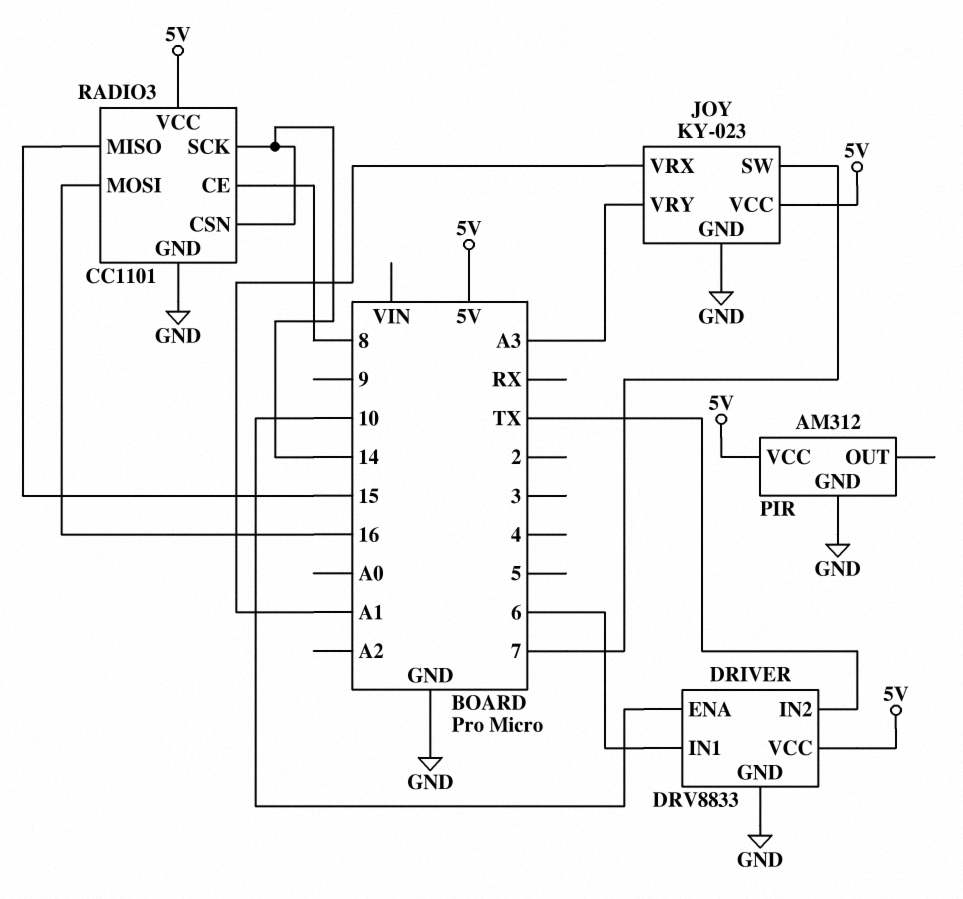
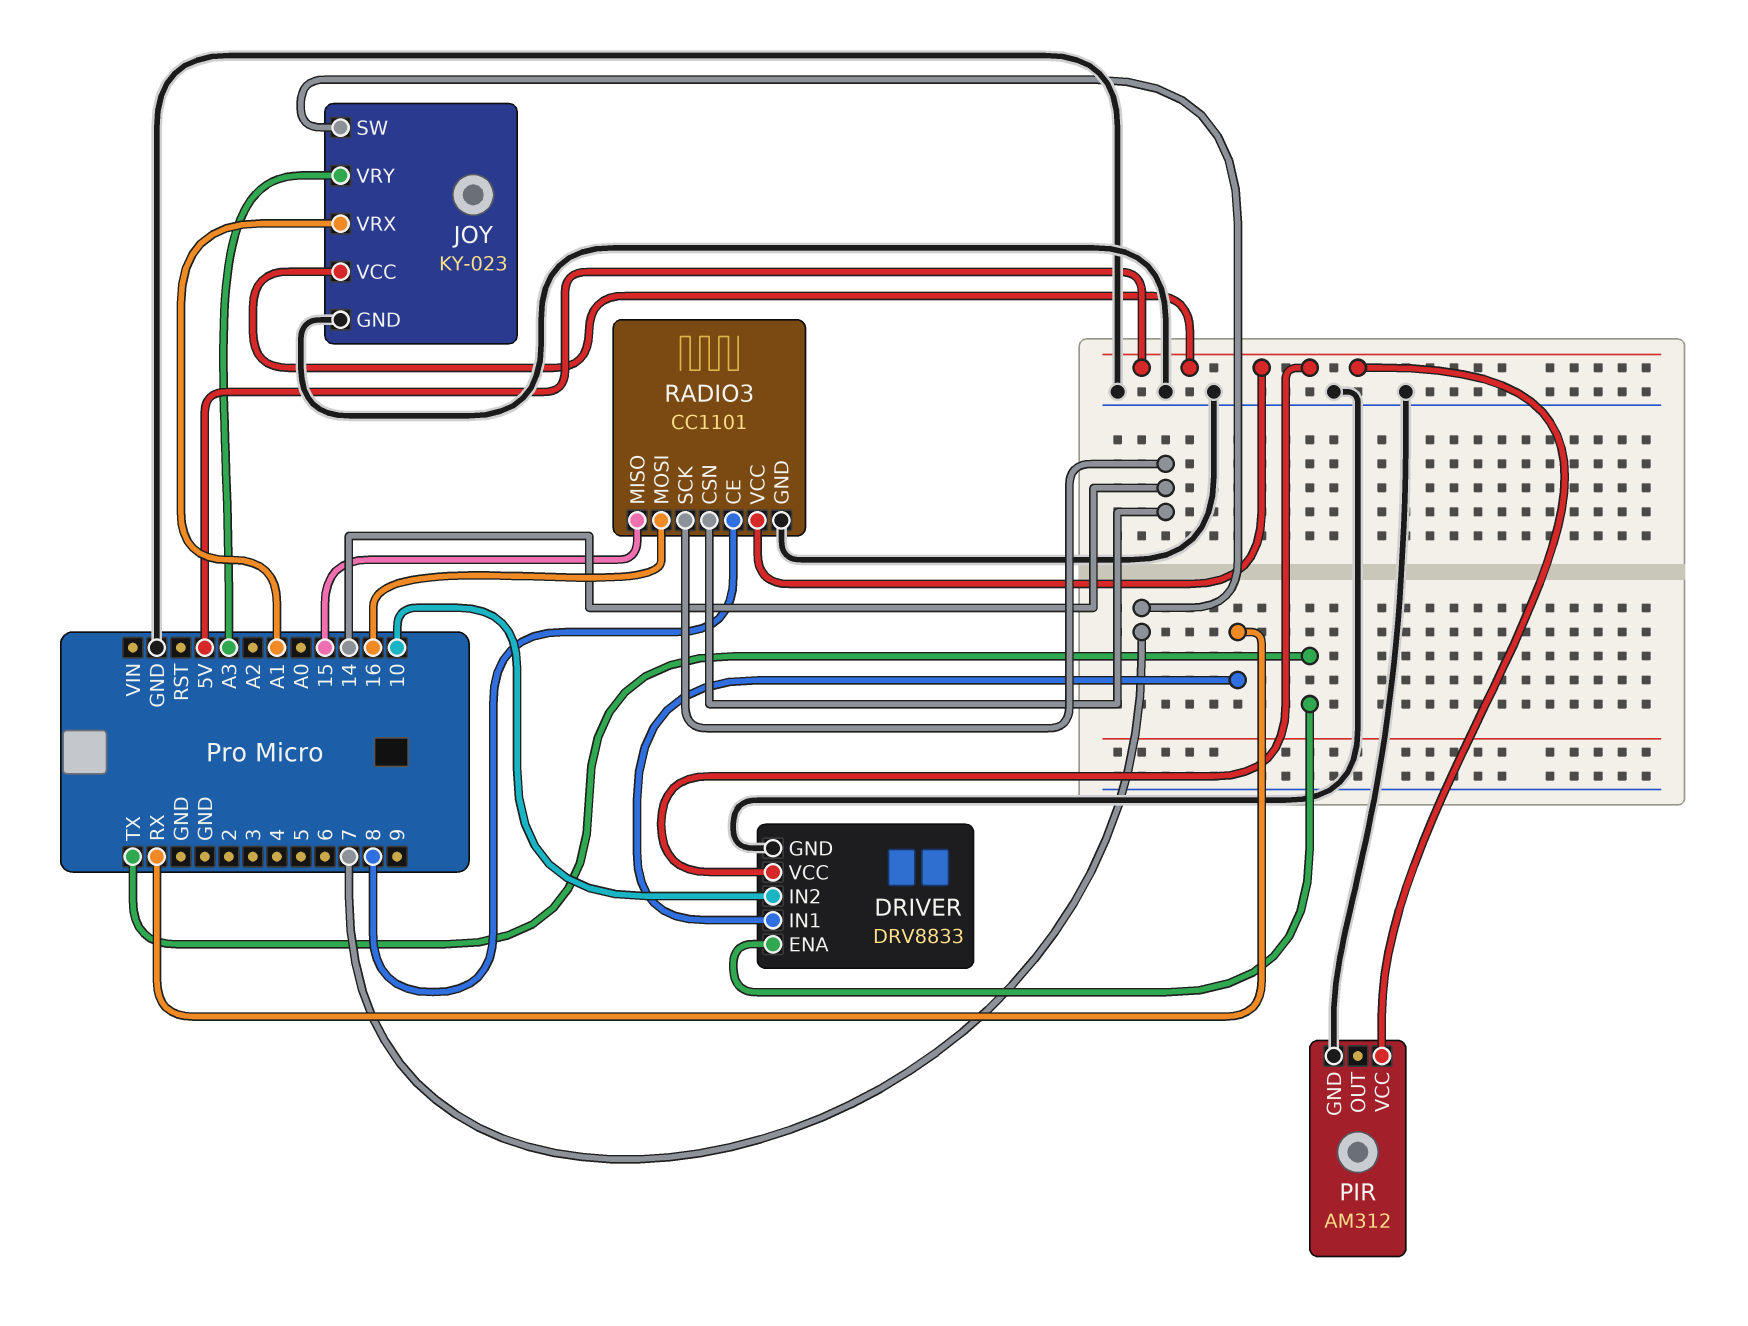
DRIVER pin ENA: 10 -> TX
DRIVER pin IN1: 6 -> RX
DRIVER pin IN2: TX -> 10

